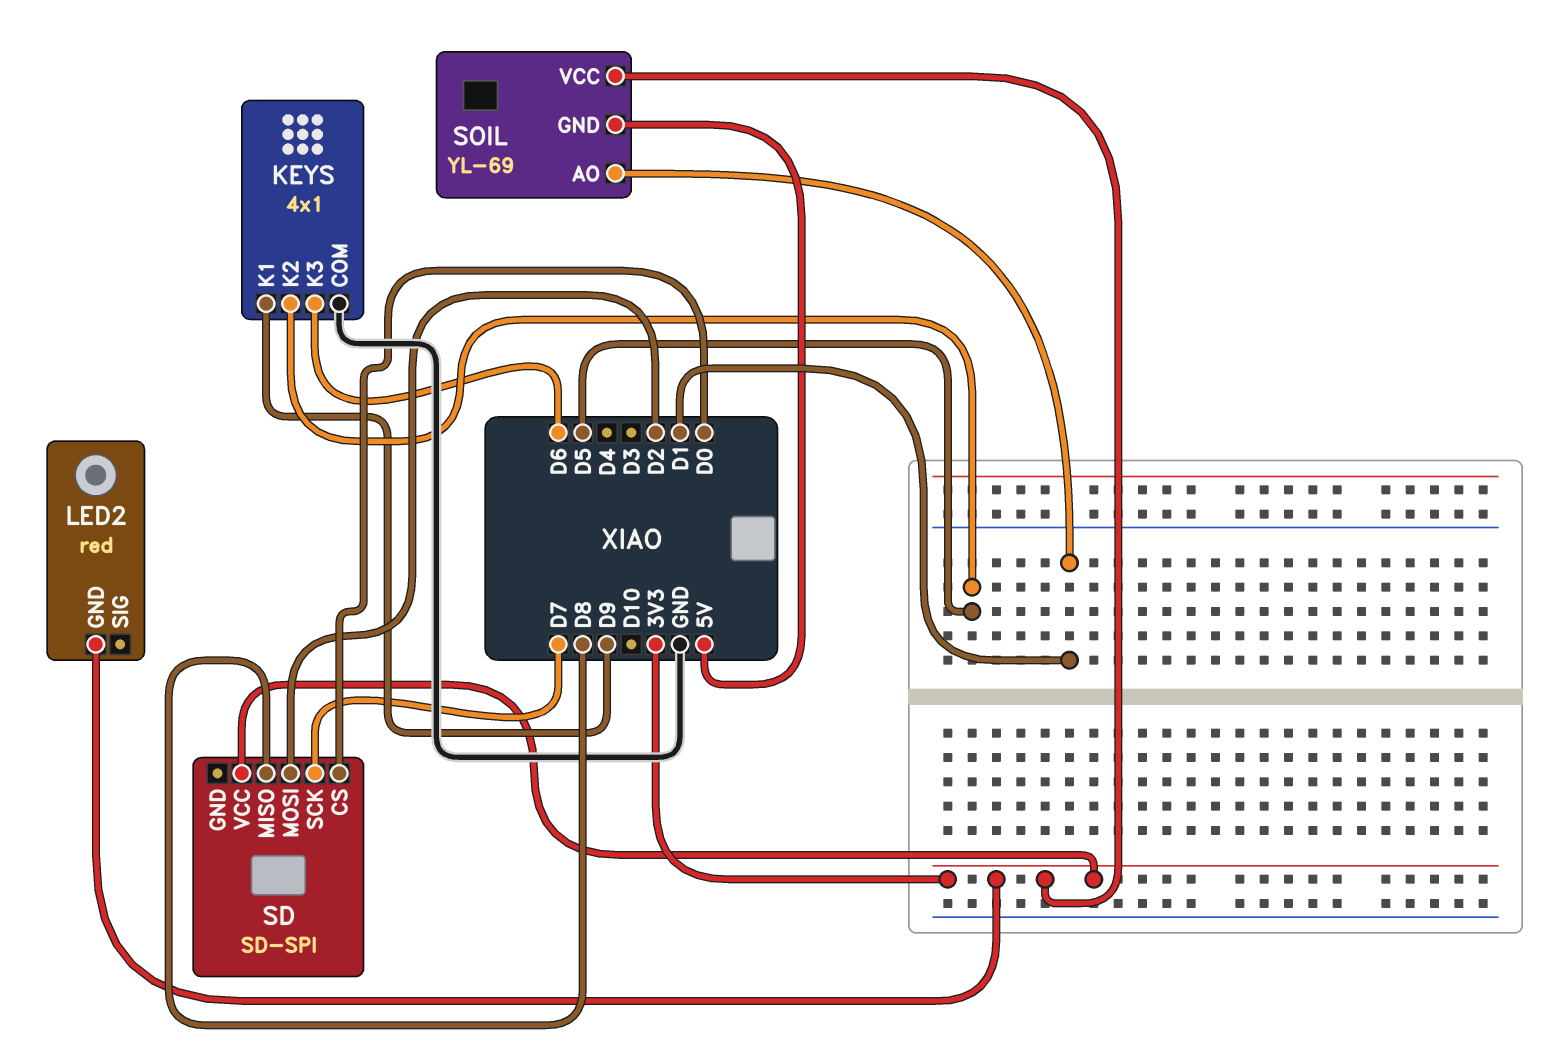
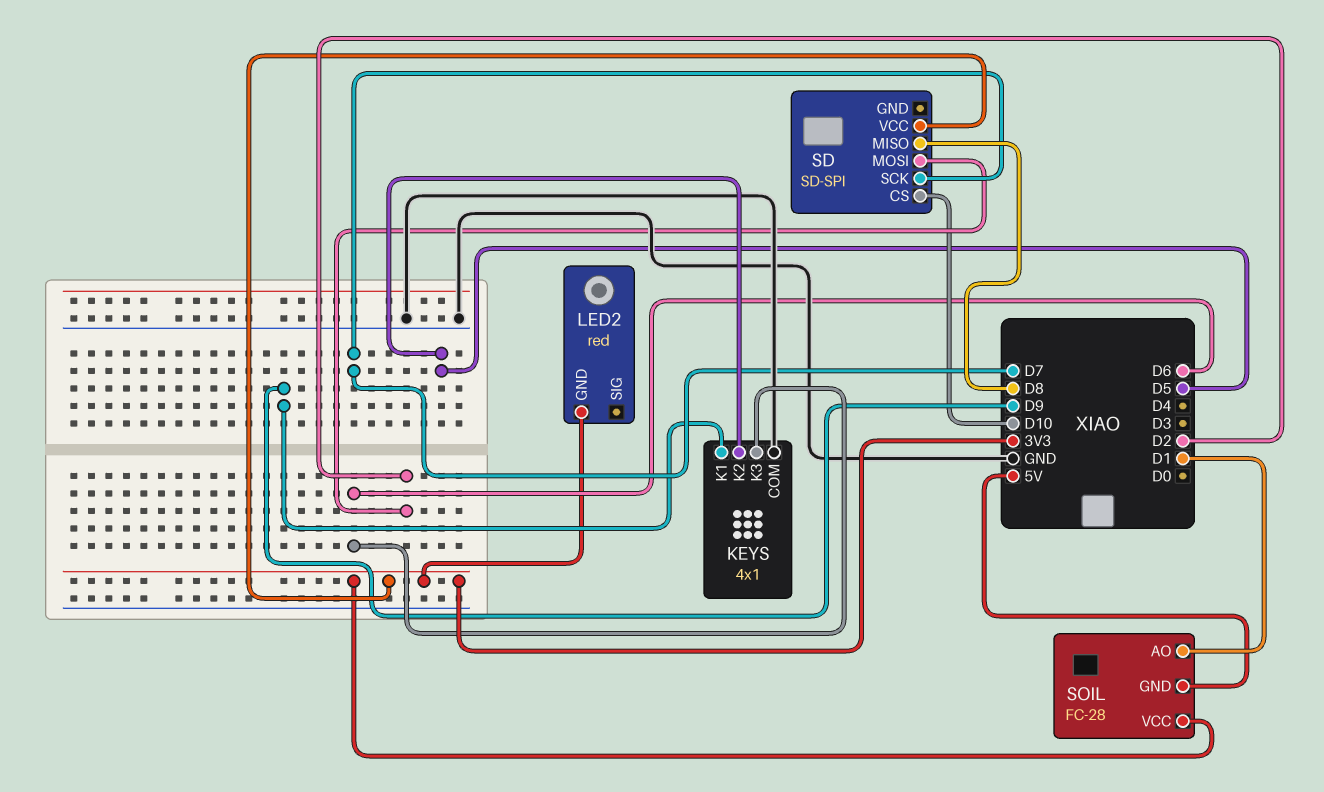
SD pin CS: D0 -> D10
SOIL: YL-69 -> FC-28

